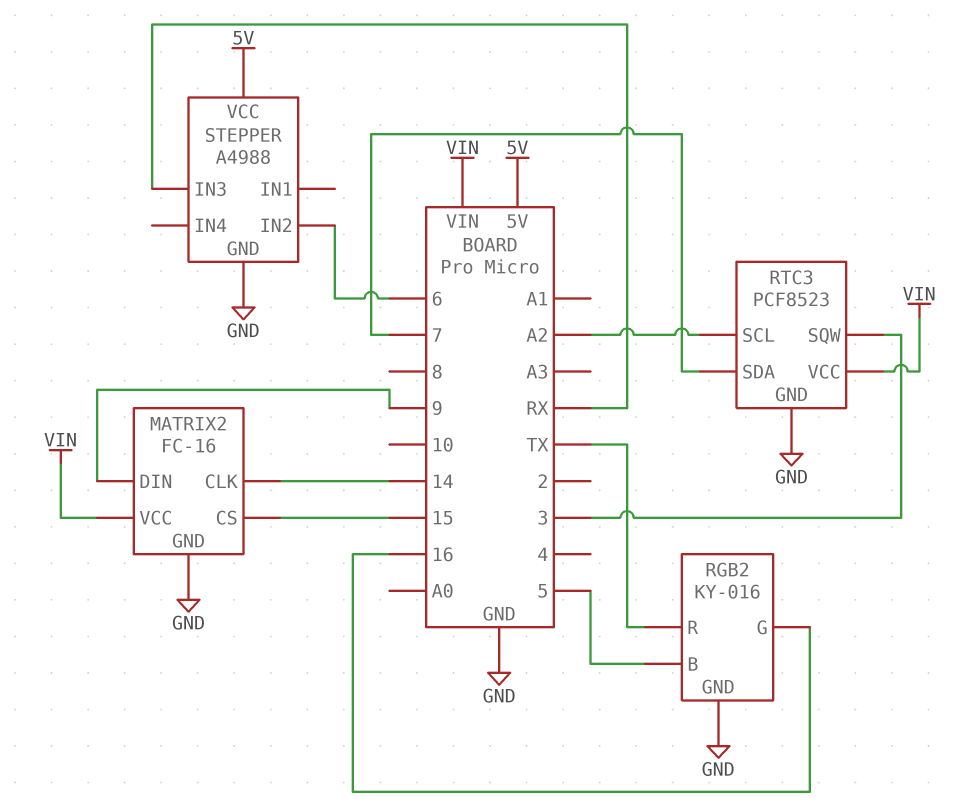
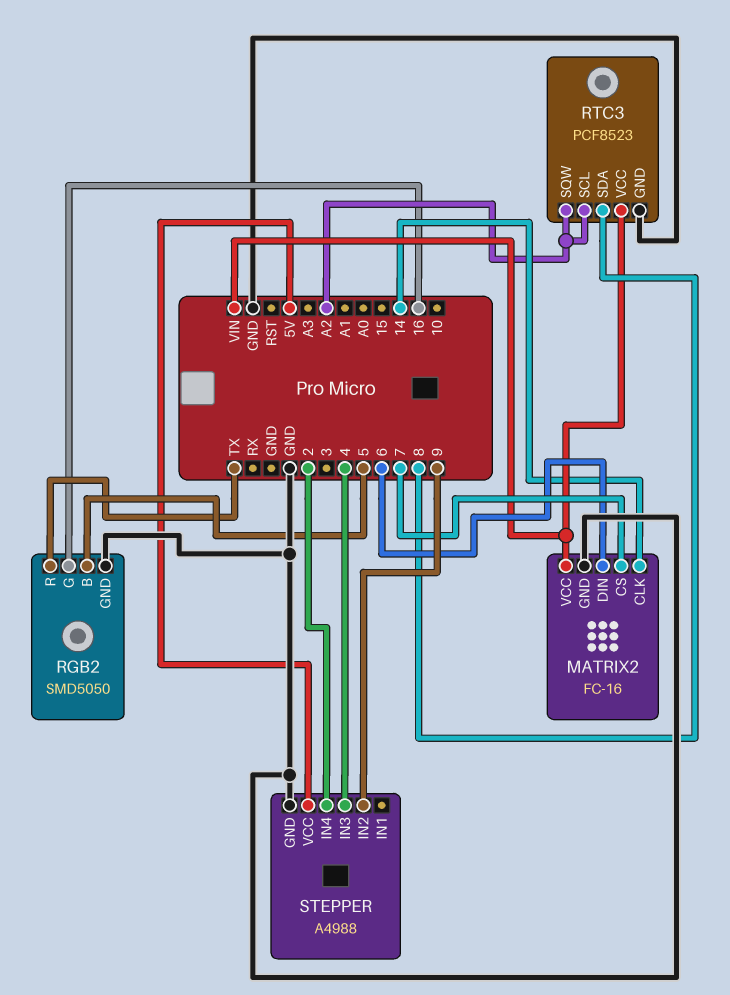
MATRIX2 pin CS: 15 -> 7
MATRIX2 pin DIN: 9 -> 6
RGB2: KY-016 -> SMD5050
RTC3 pin SDA: 7 -> 8
RTC3 pin SQW: 3 -> A2
STEPPER pin IN2: 6 -> 9
STEPPER pin IN3: RX -> 4
STEPPER pin IN4: none -> 2

